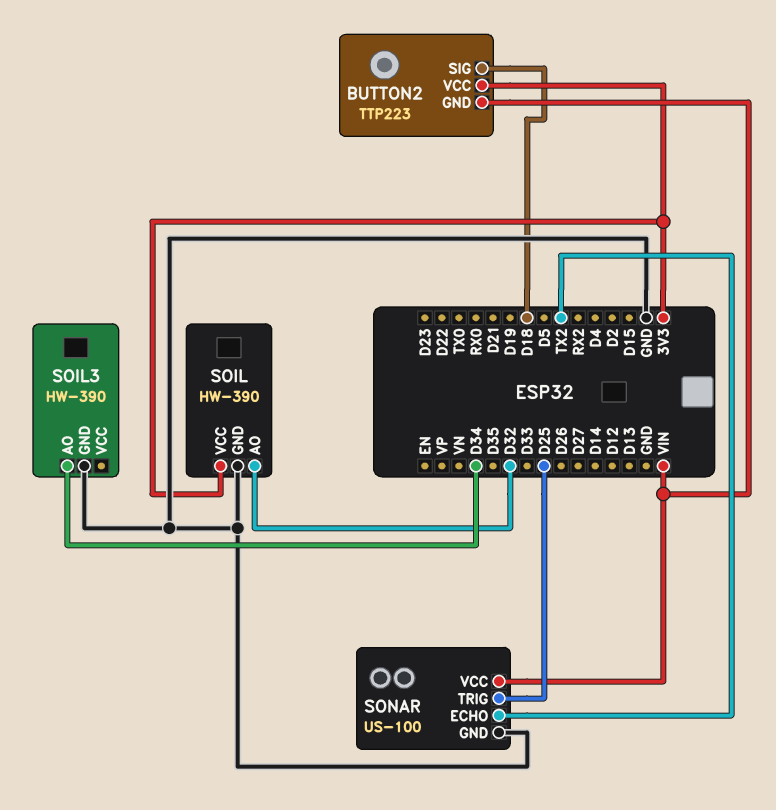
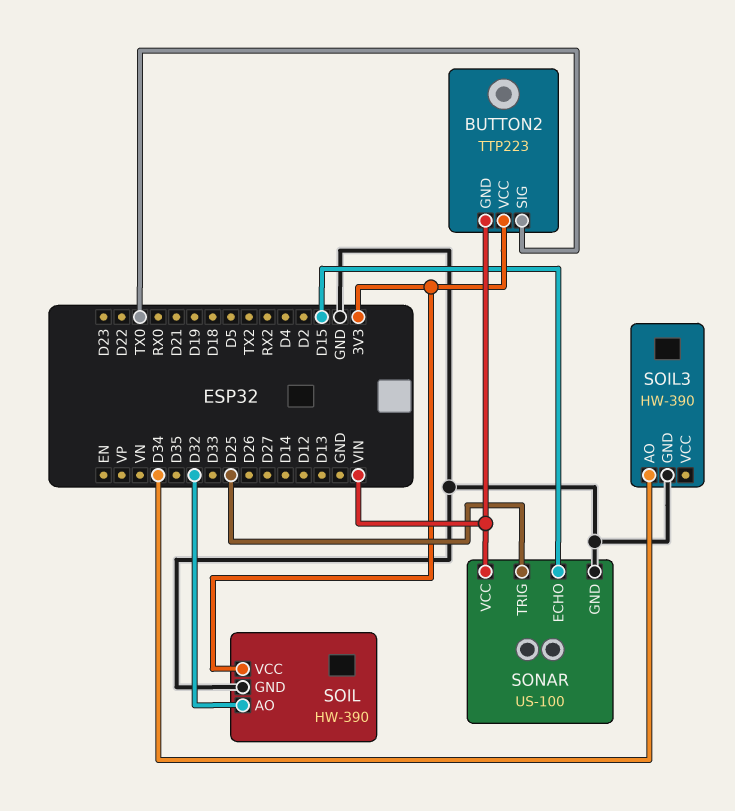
BUTTON2 pin SIG: D18 -> TX0
SONAR pin ECHO: TX2 -> D15

